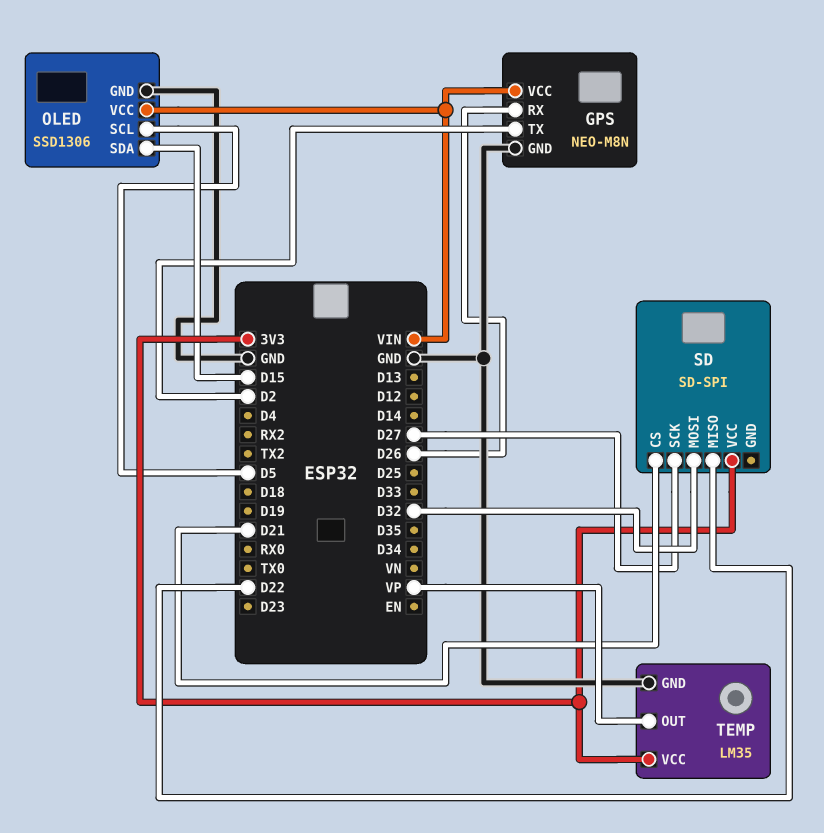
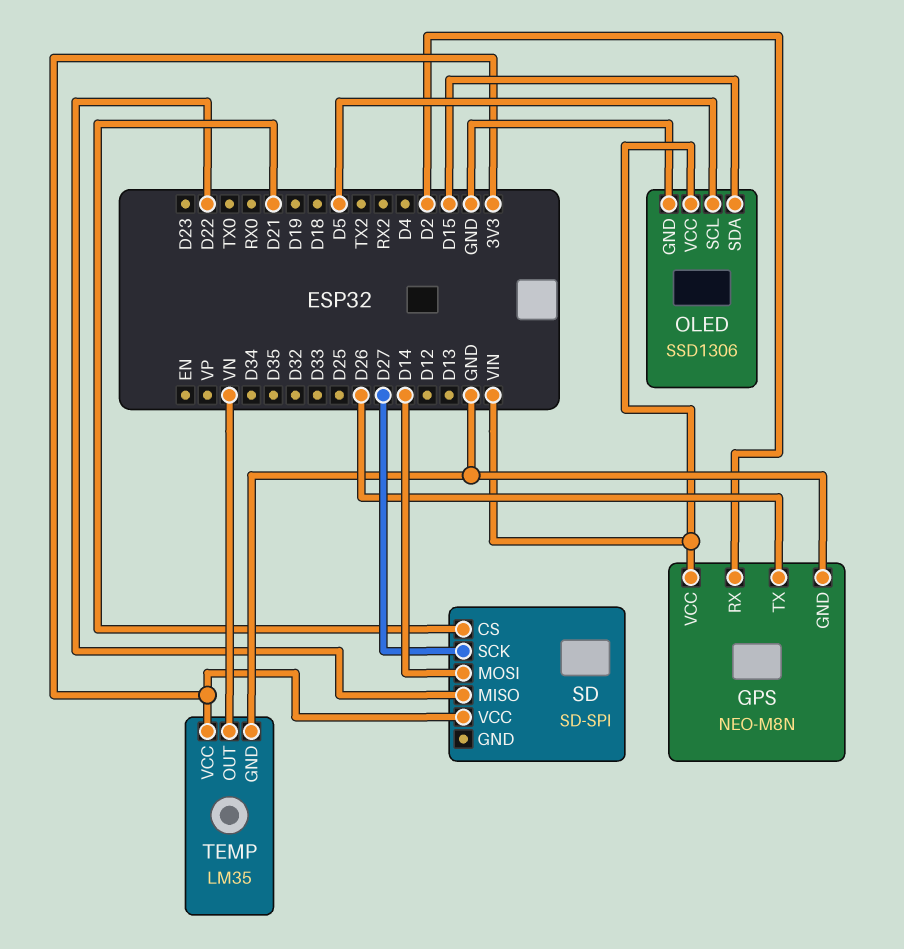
GPS pin RX: D26 -> D2
GPS pin TX: D2 -> D26
SD pin MOSI: D32 -> D14
TEMP pin OUT: VP -> VN

